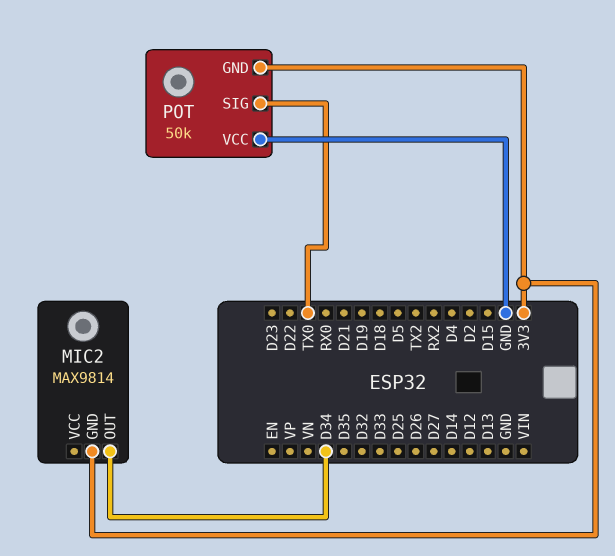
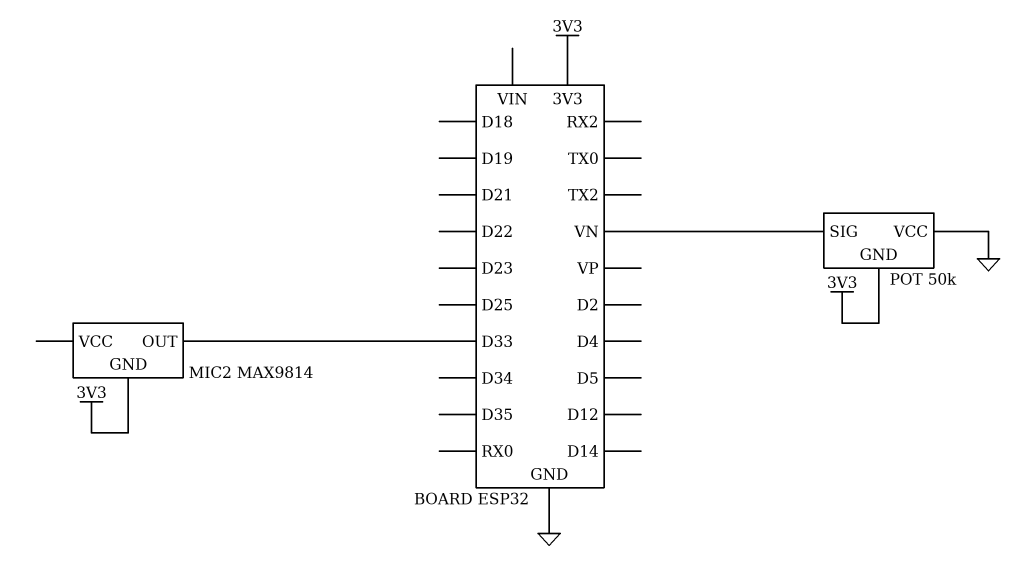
MIC2 pin OUT: D34 -> D33
POT pin SIG: TX0 -> VN

